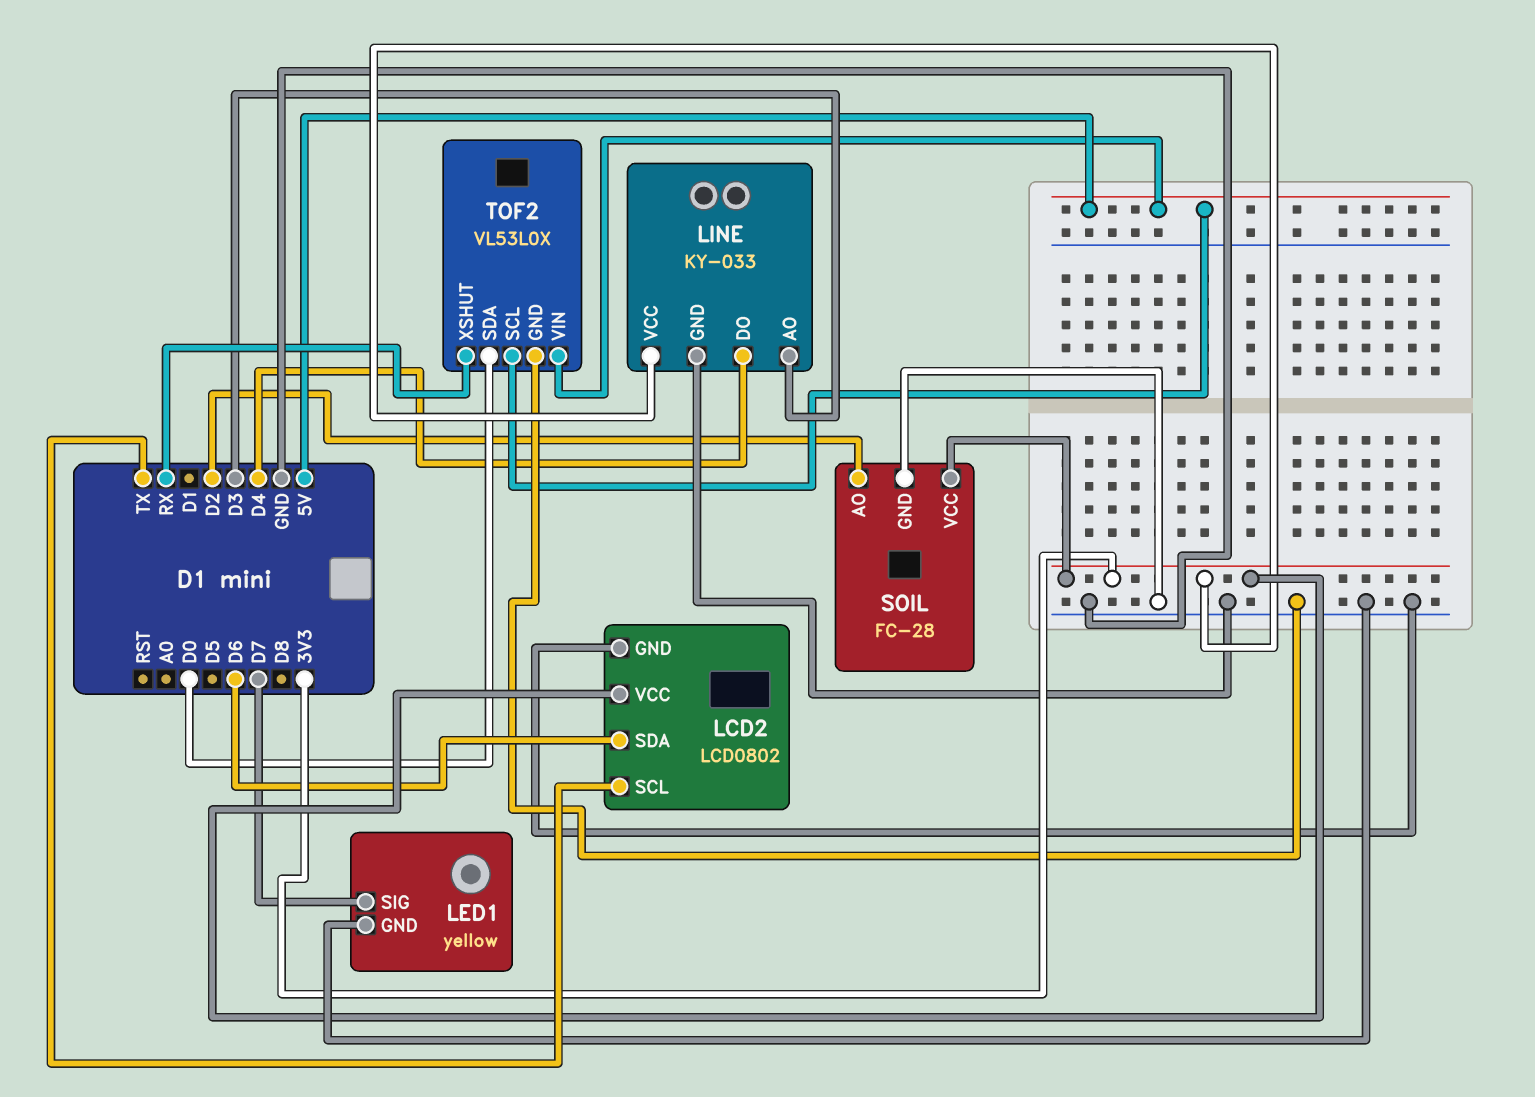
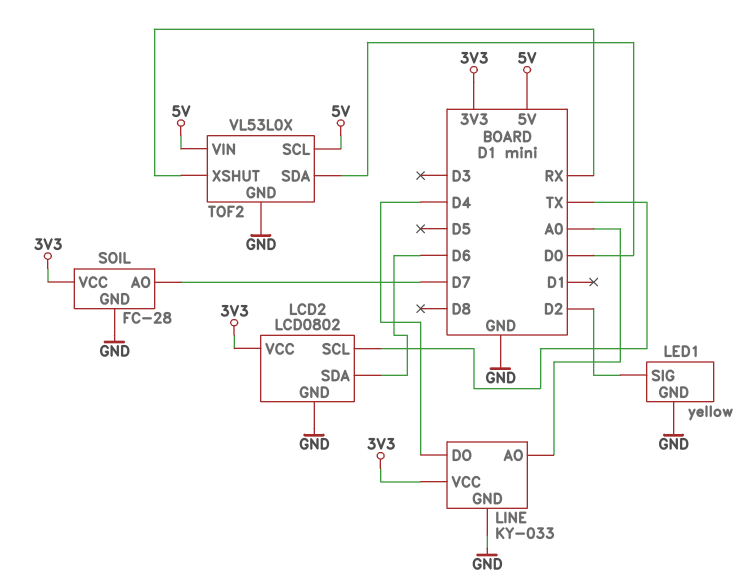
LED1 pin SIG: D7 -> D2
LINE pin AO: D3 -> A0
SOIL pin AO: D2 -> D7

